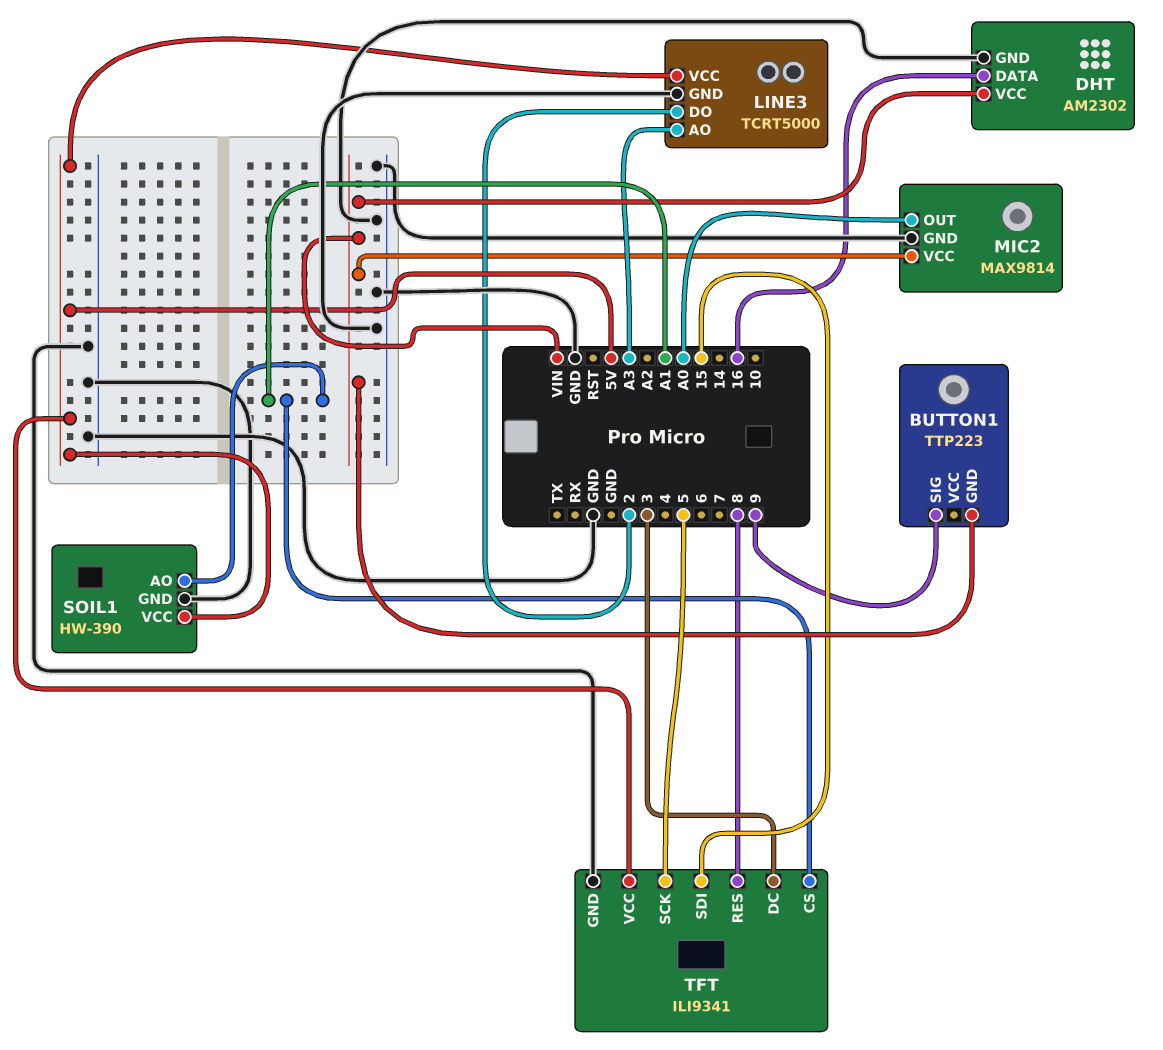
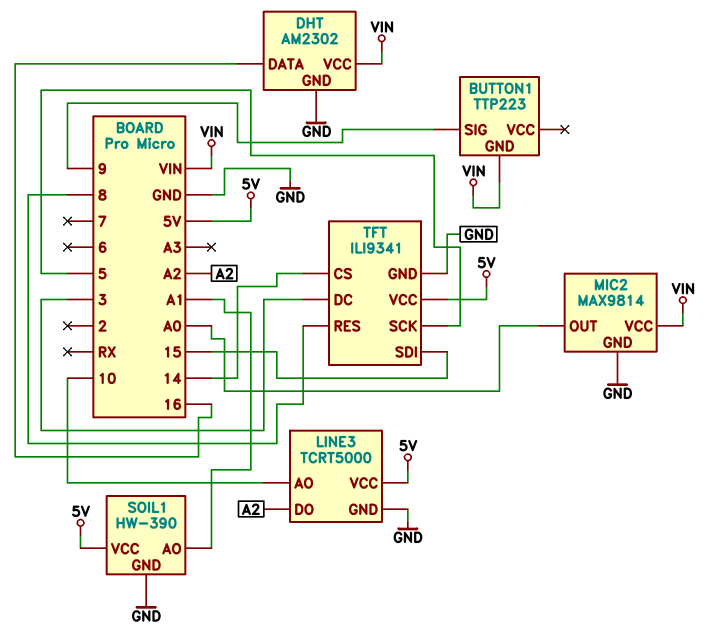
LINE3 pin AO: A3 -> 10
LINE3 pin DO: 2 -> A2
TFT pin CS: A1 -> 14

